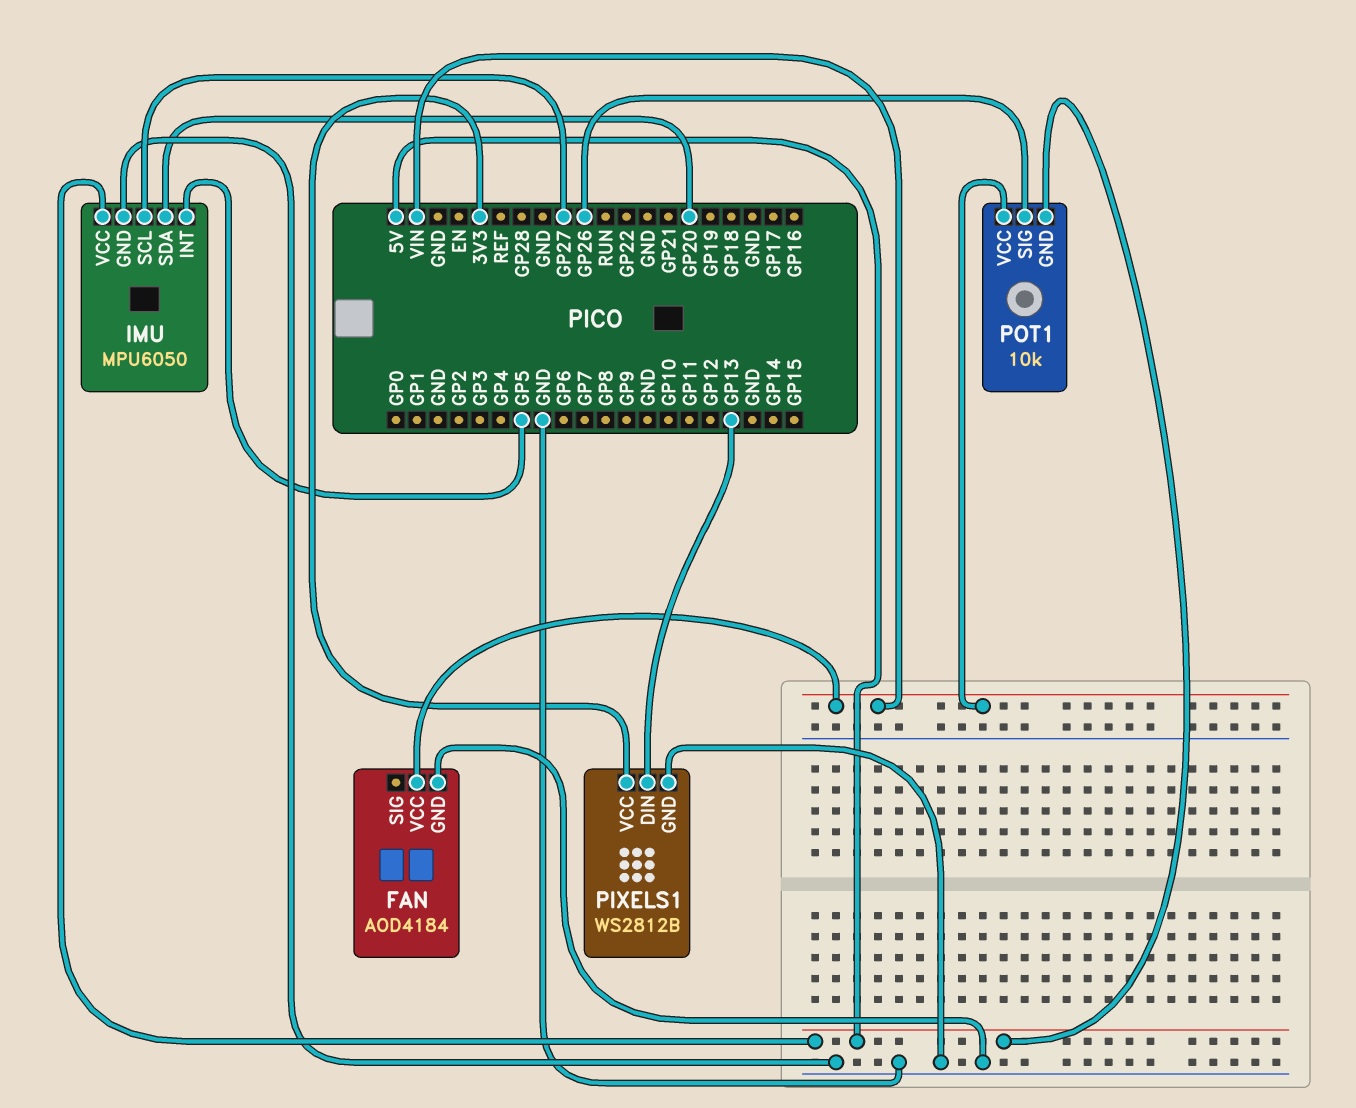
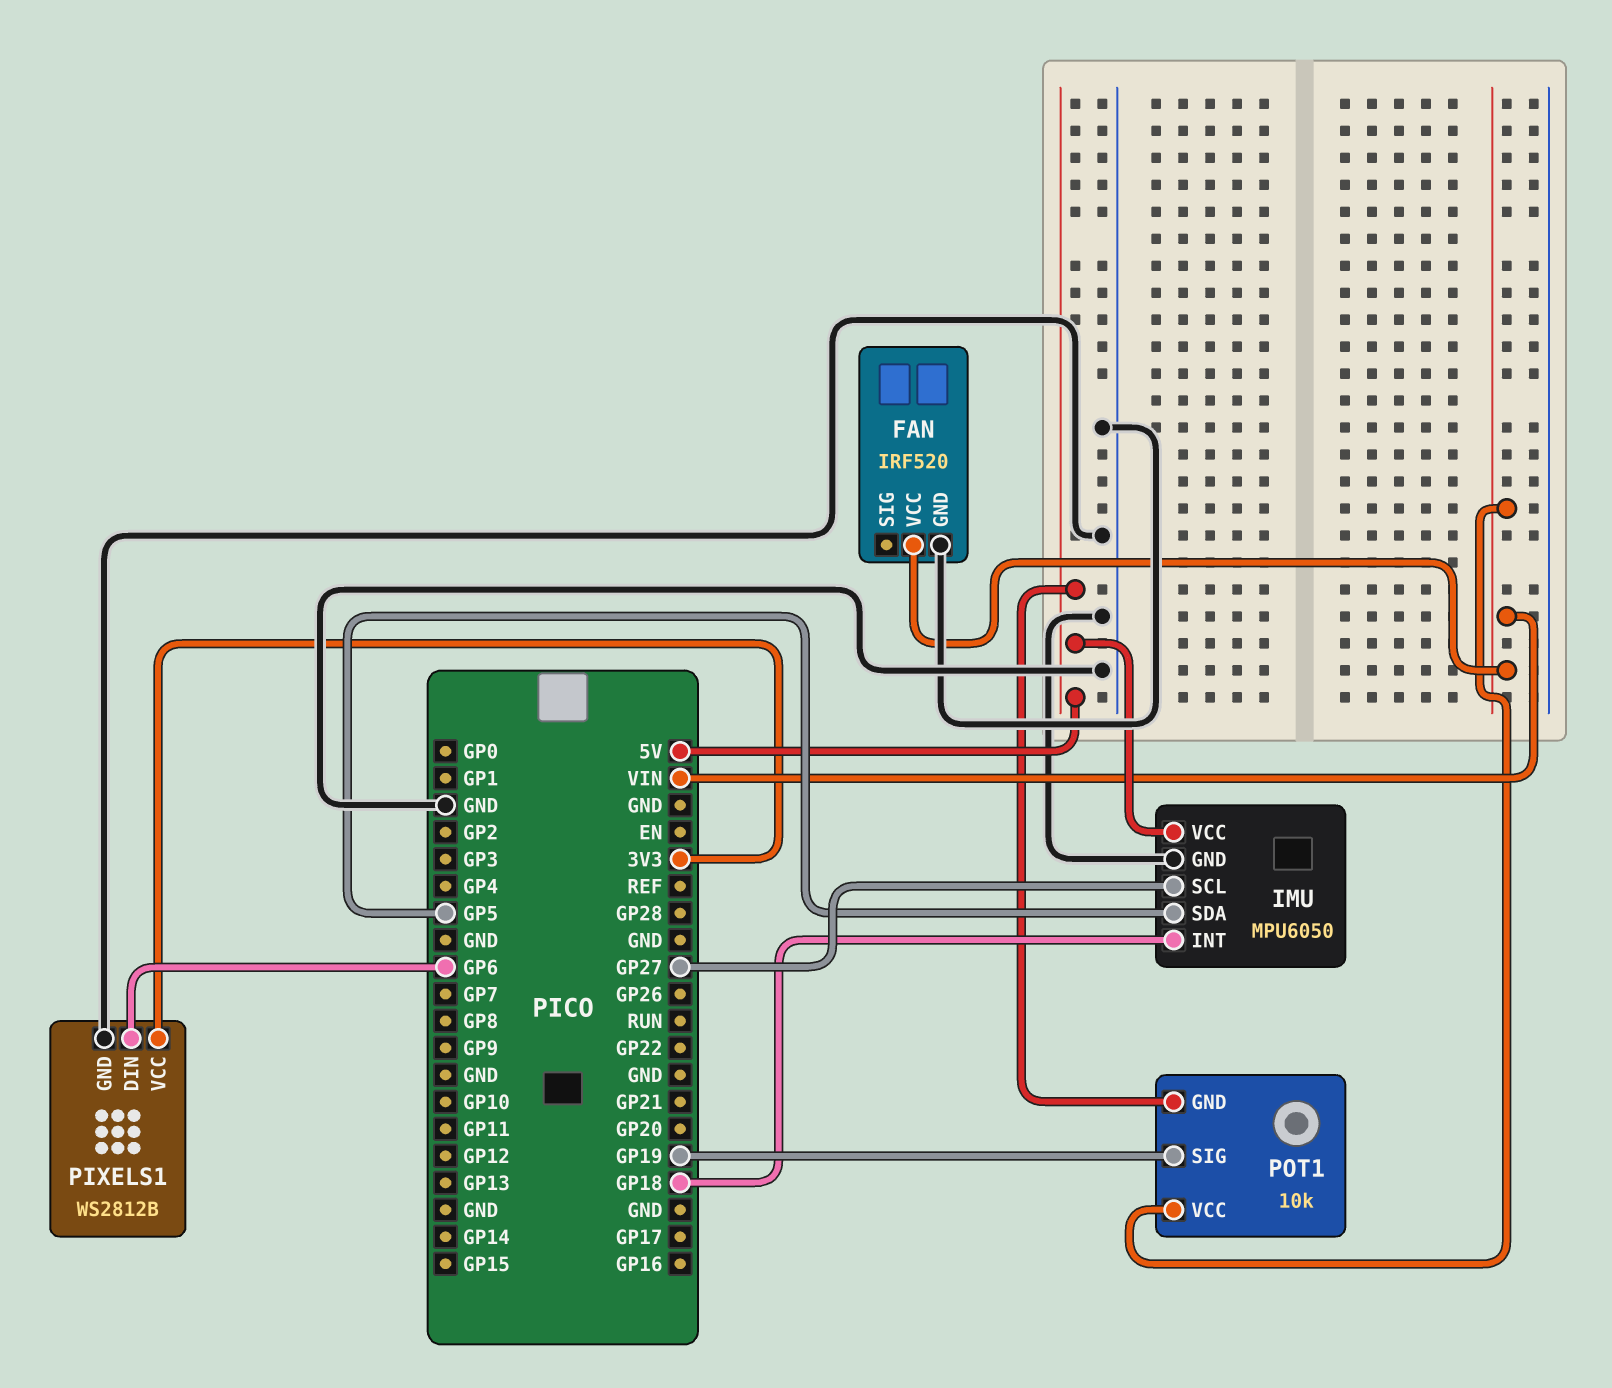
FAN: AOD4184 -> IRF520
IMU pin INT: GP5 -> GP18
IMU pin SDA: GP20 -> GP5
PIXELS1 pin DIN: GP13 -> GP6
POT1 pin SIG: GP26 -> GP19

